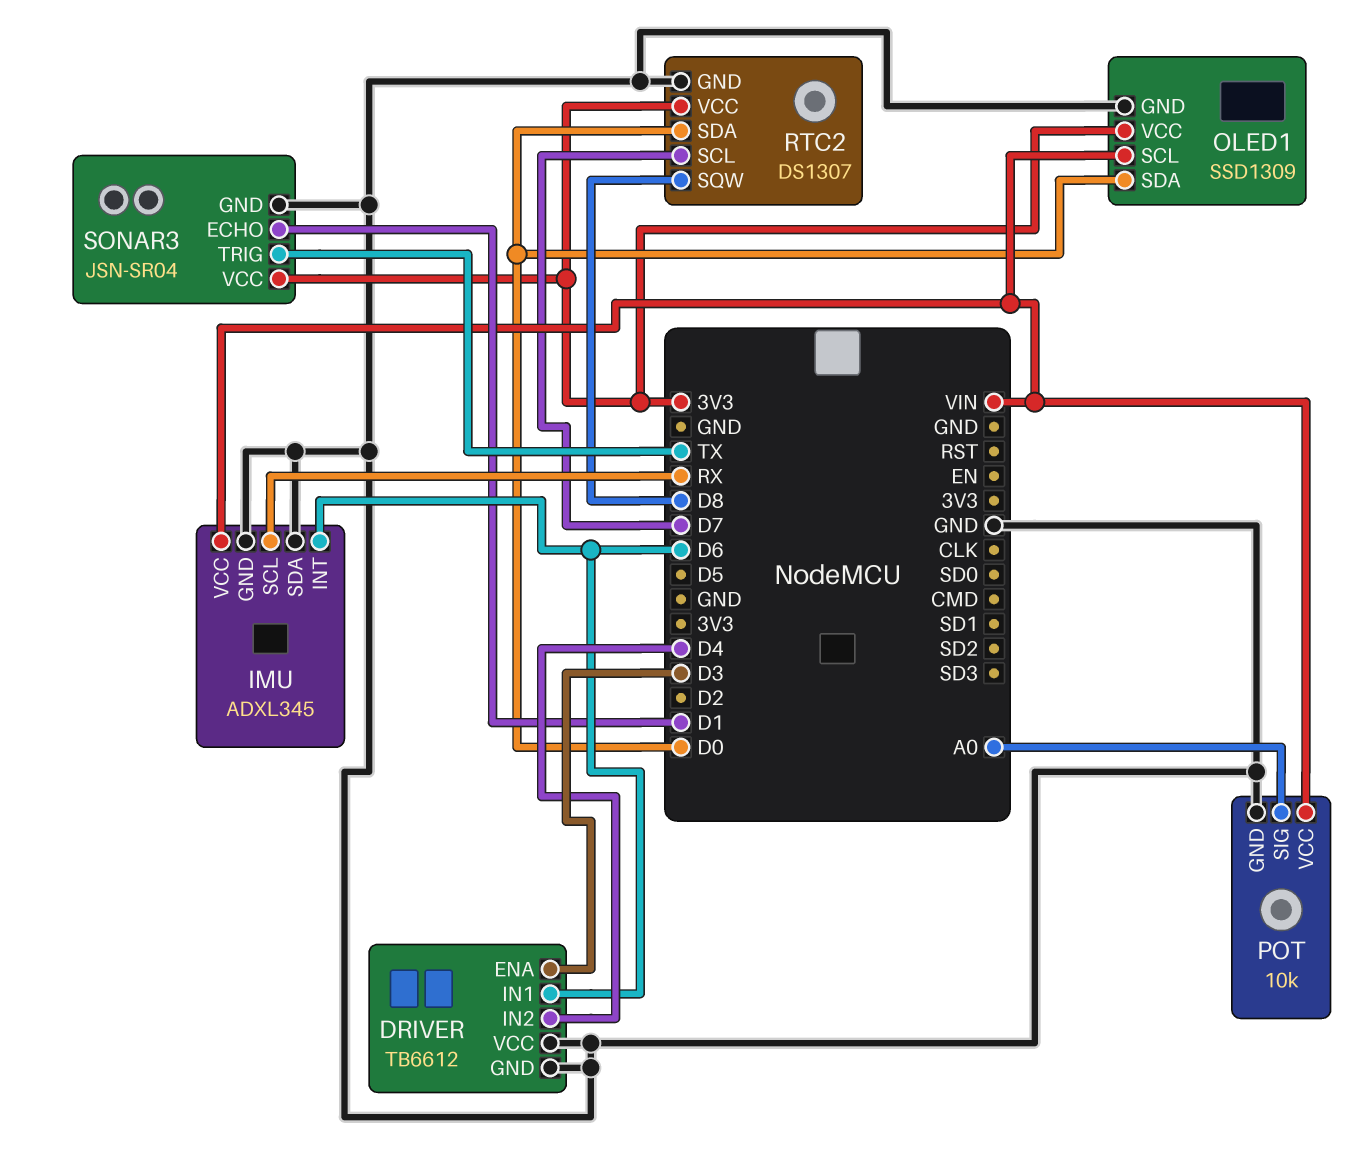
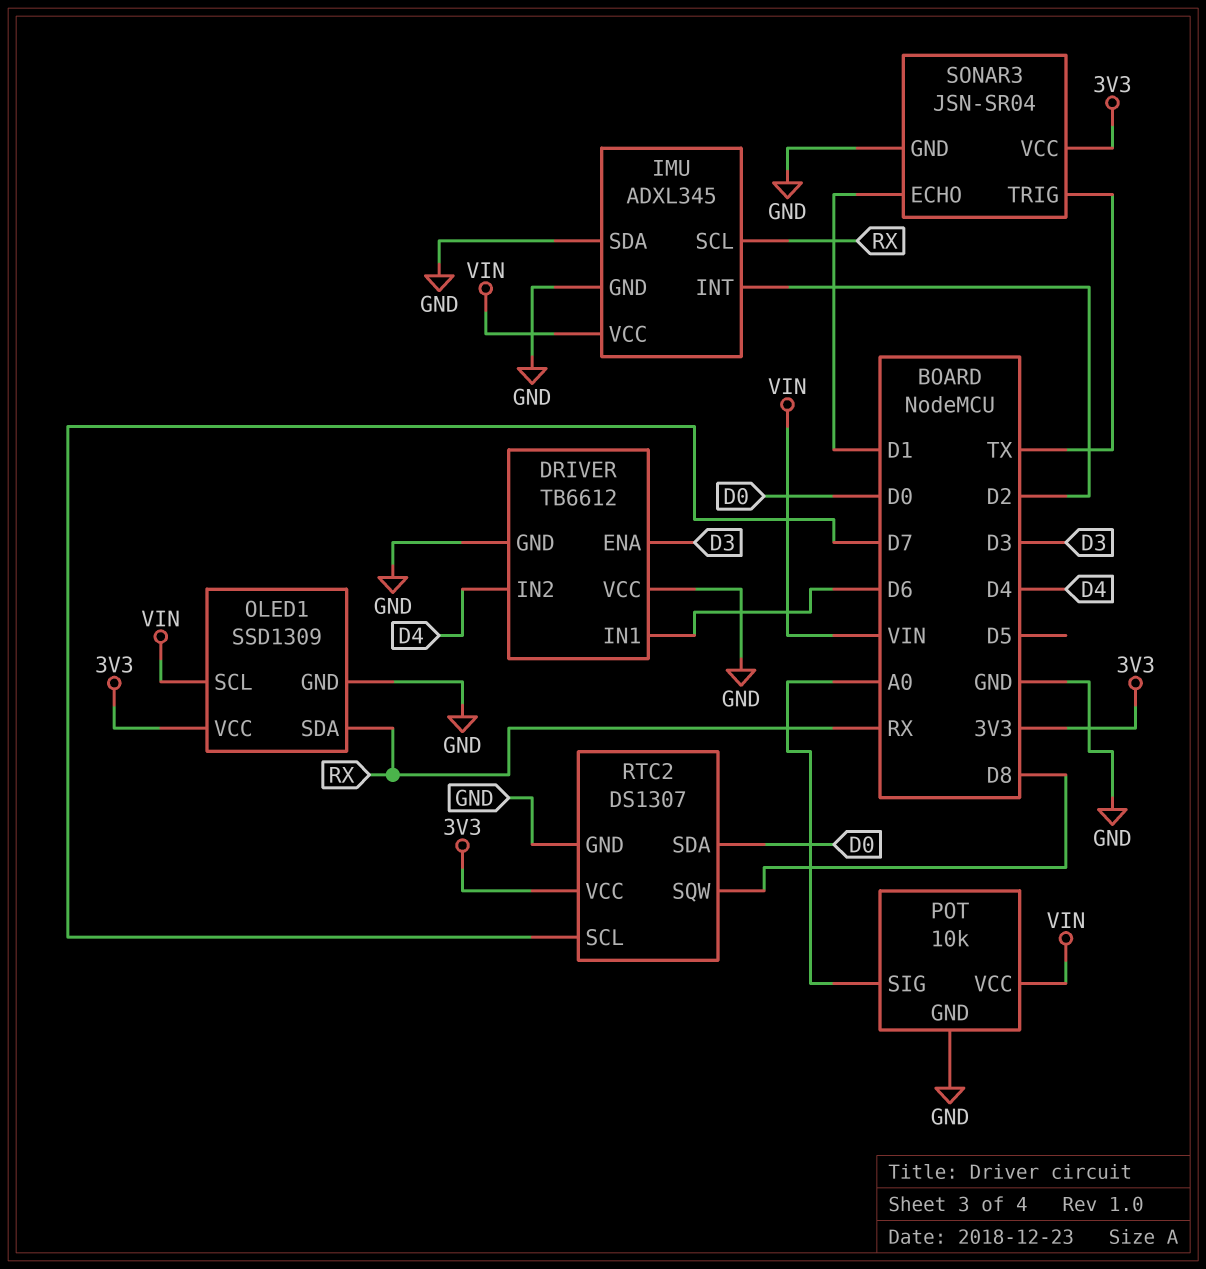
IMU pin INT: D6 -> D2
OLED1 pin SDA: D0 -> RX

